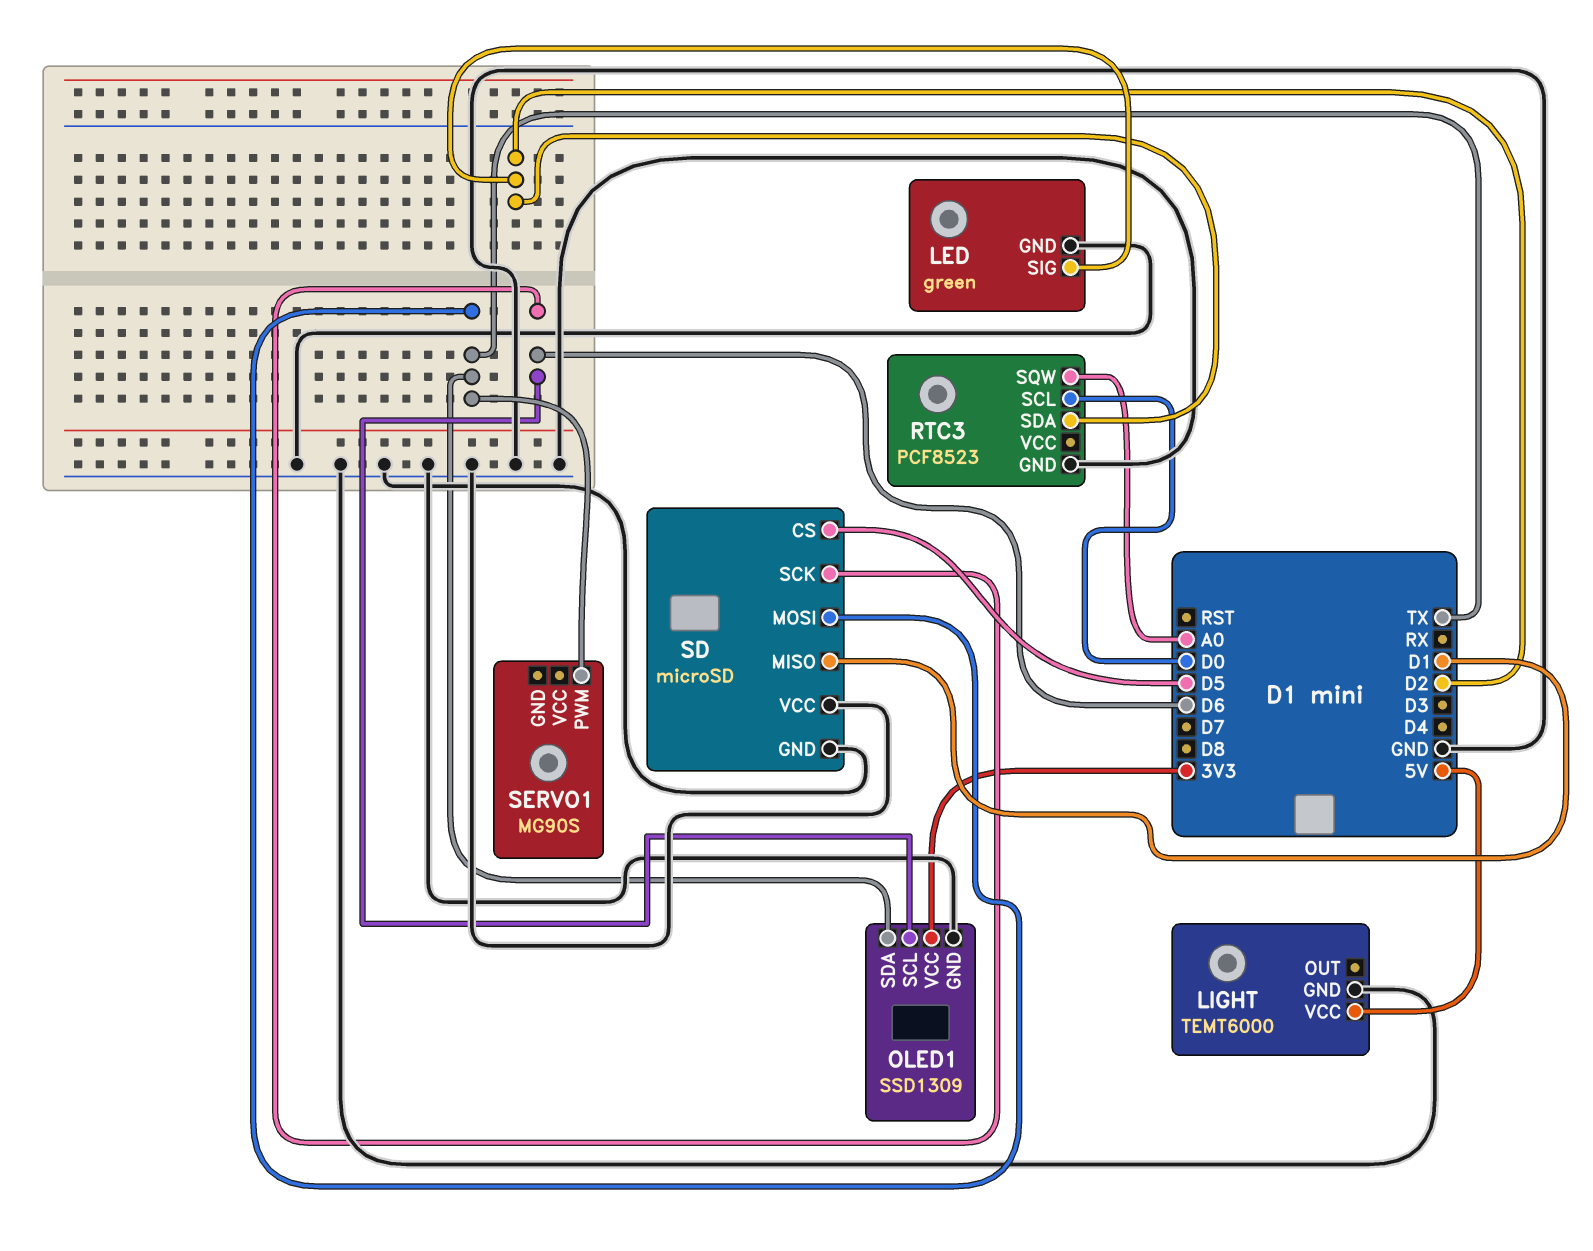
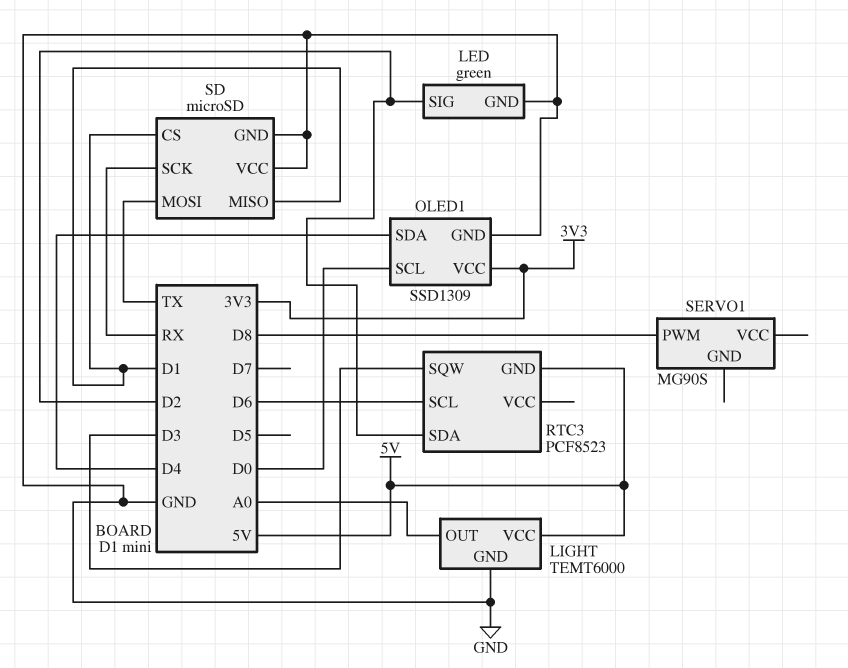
LIGHT pin OUT: none -> A0
OLED1 pin SCL: D6 -> D0
OLED1 pin SDA: TX -> D4
RTC3 pin GND: GND -> 5V
RTC3 pin SCL: D0 -> D6
RTC3 pin SQW: A0 -> D3
SD pin CS: D5 -> D1
SD pin SCK: D6 -> RX
SERVO1 pin PWM: TX -> D8

